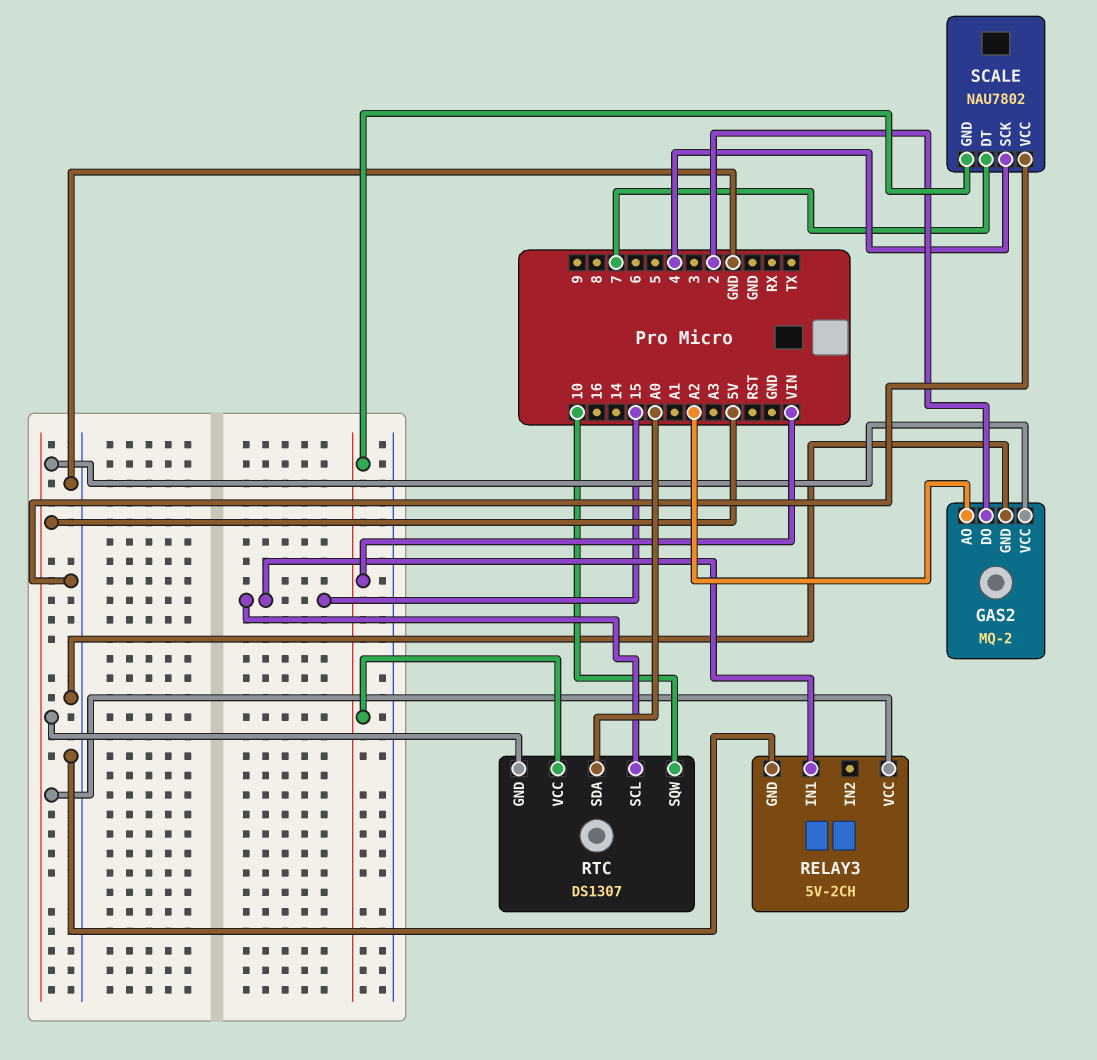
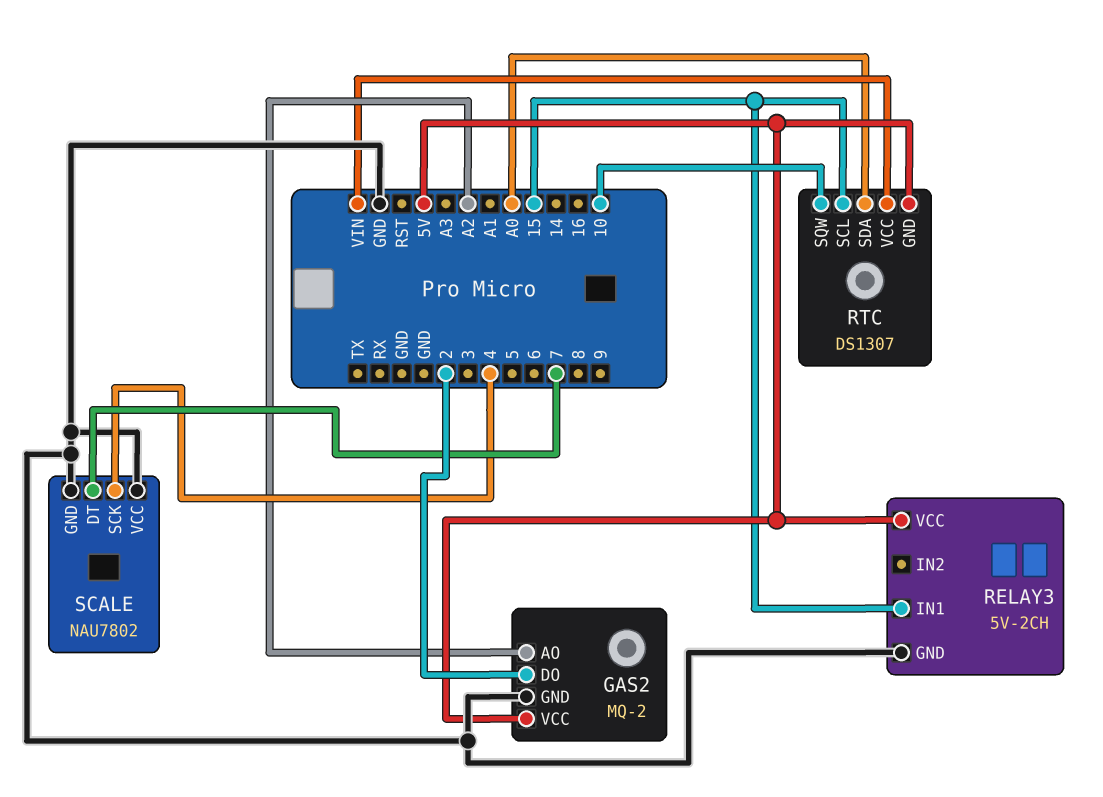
SCALE pin GND: VIN -> GND

